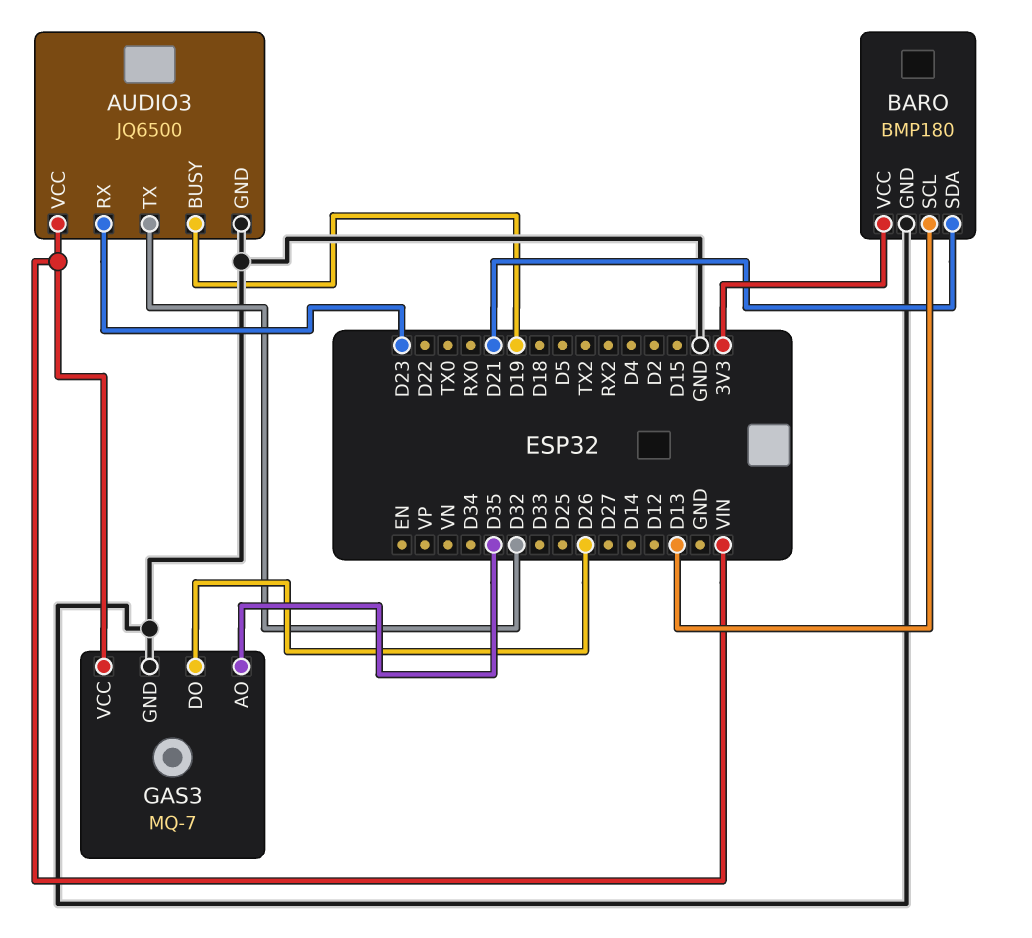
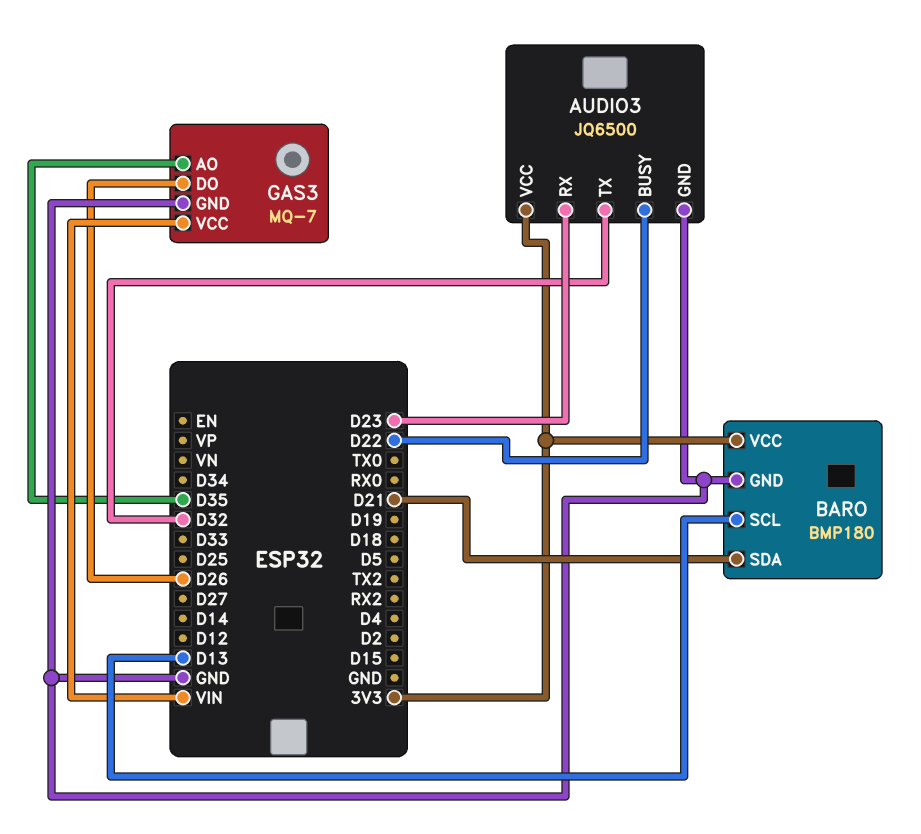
AUDIO3 pin BUSY: D19 -> D22
AUDIO3 pin VCC: VIN -> 3V3

